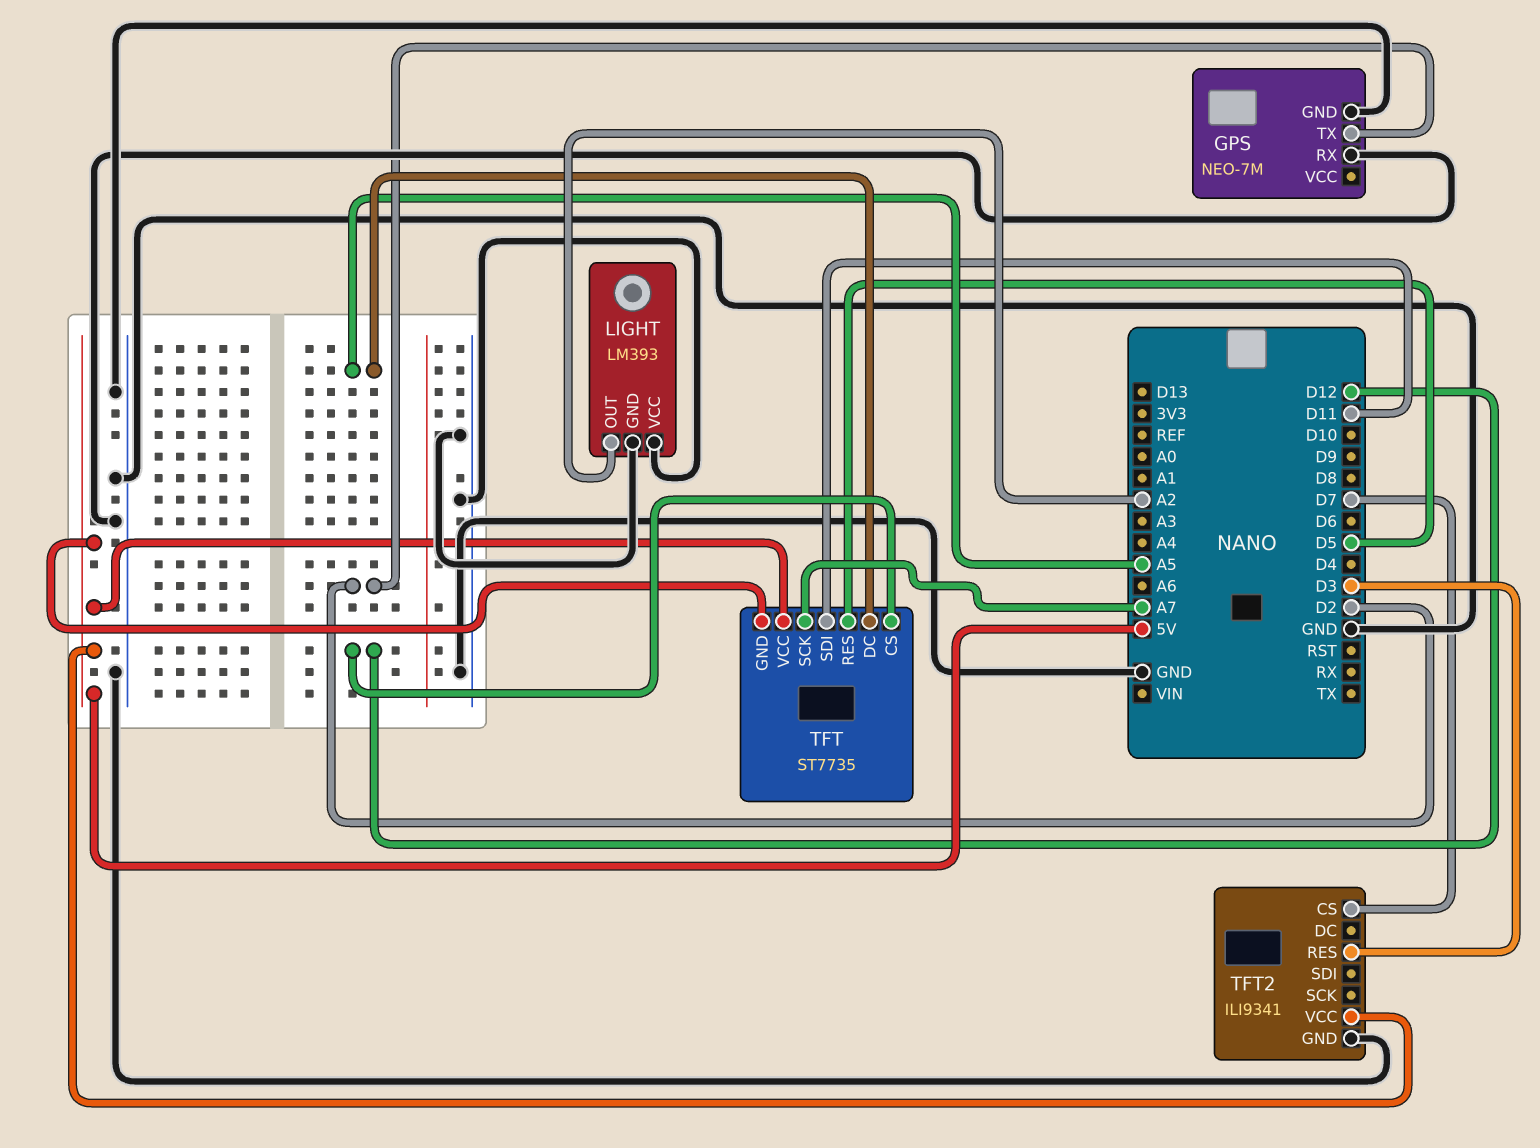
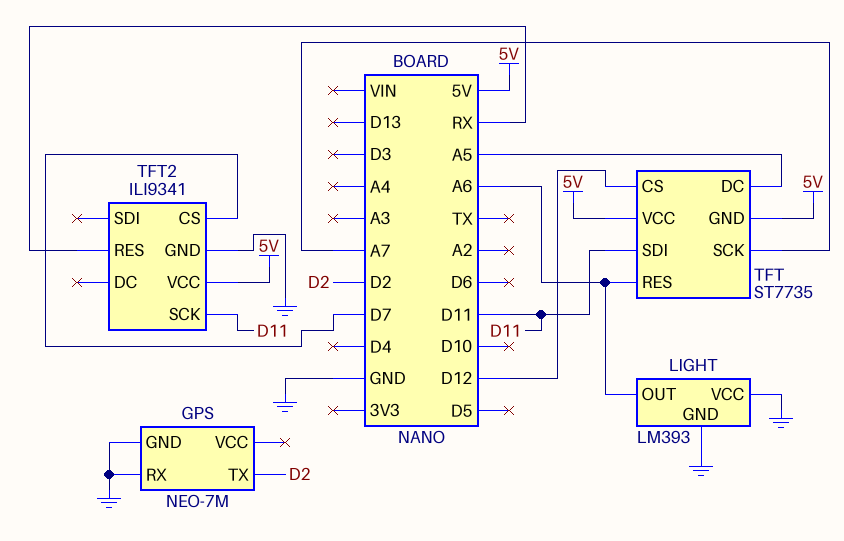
LIGHT pin OUT: A2 -> A6
TFT pin RES: D5 -> A6
TFT2 pin RES: D3 -> RX
TFT2 pin SCK: none -> D11

